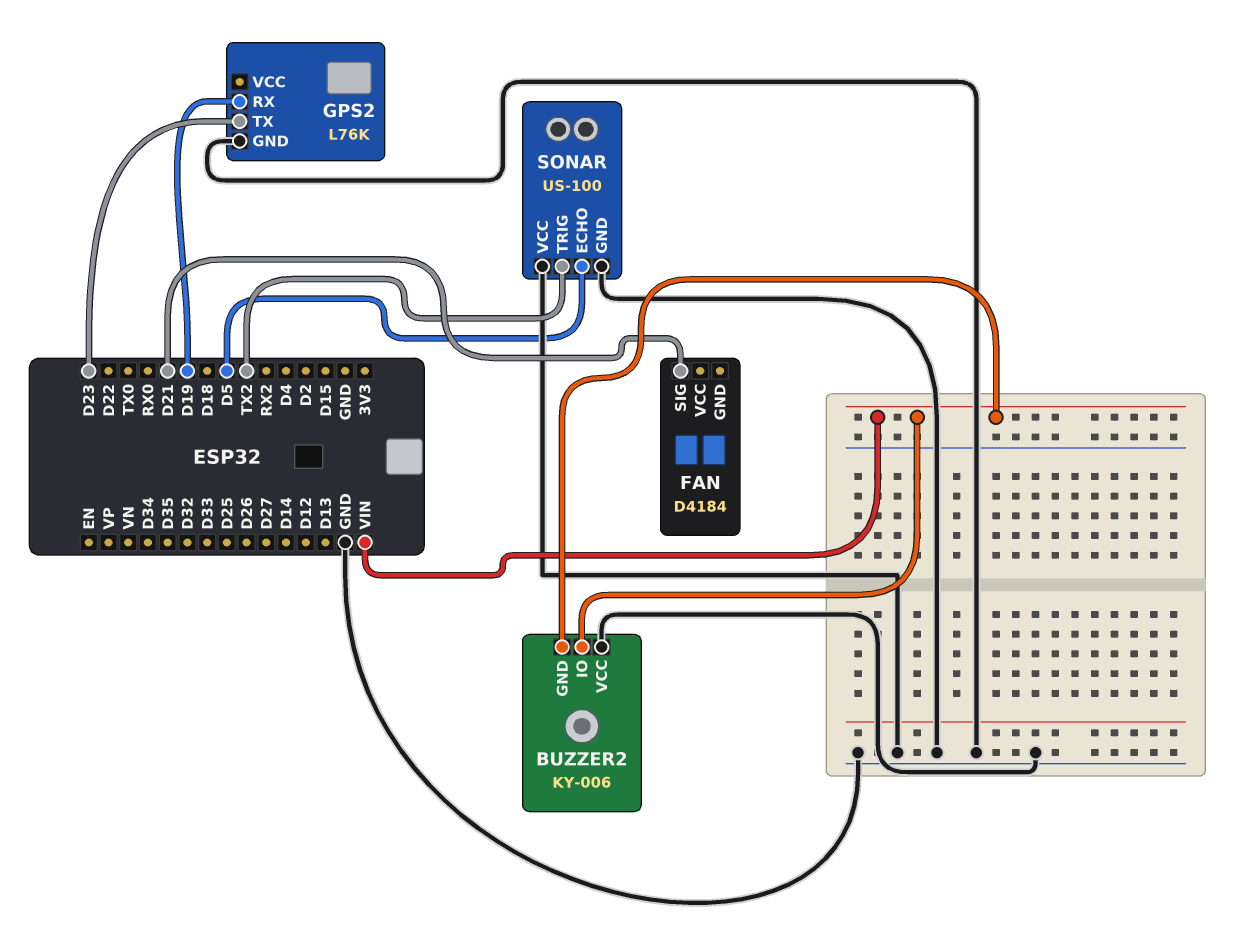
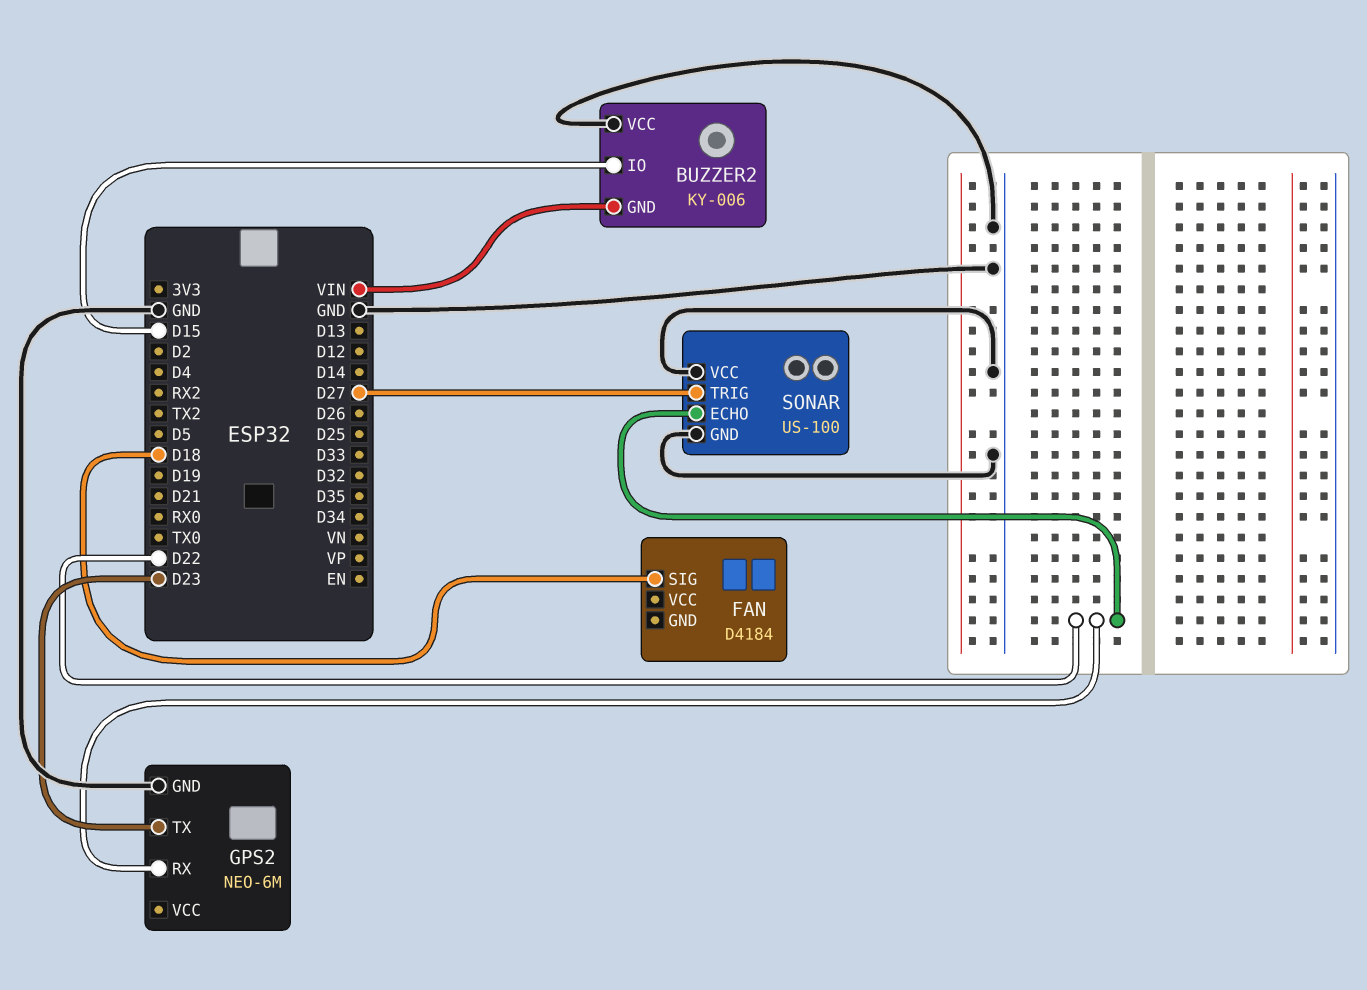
BUZZER2 pin IO: VIN -> D15
FAN pin SIG: D21 -> D18
GPS2: L76K -> NEO-6M
GPS2 pin RX: D19 -> D22
SONAR pin ECHO: D5 -> D22
SONAR pin TRIG: TX2 -> D27

